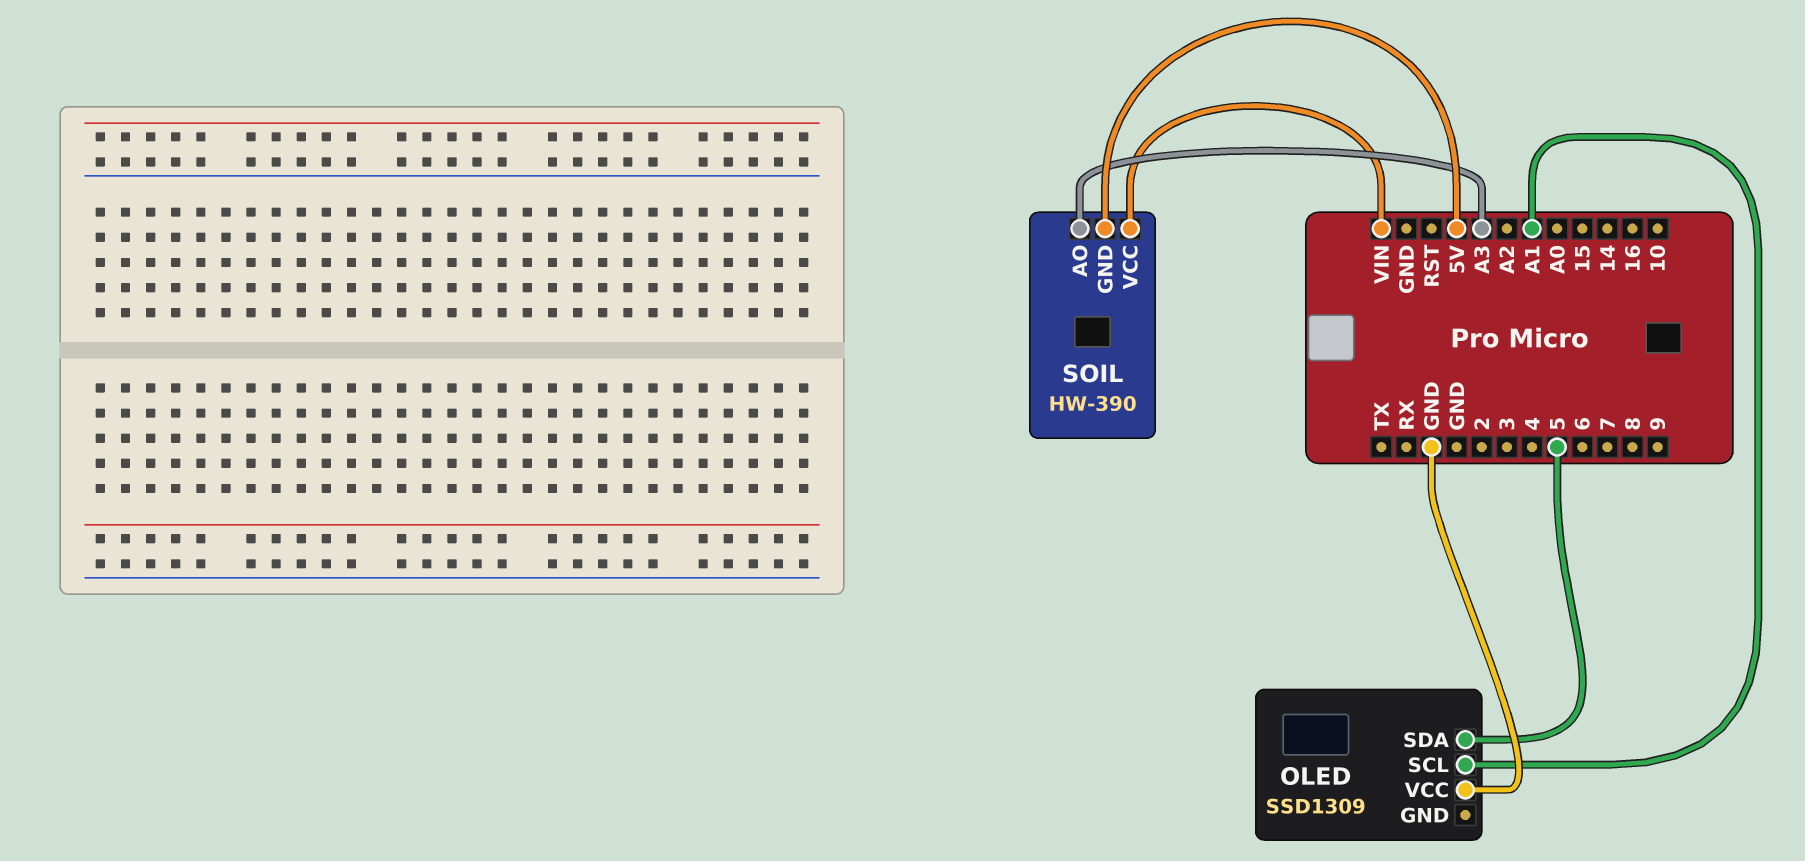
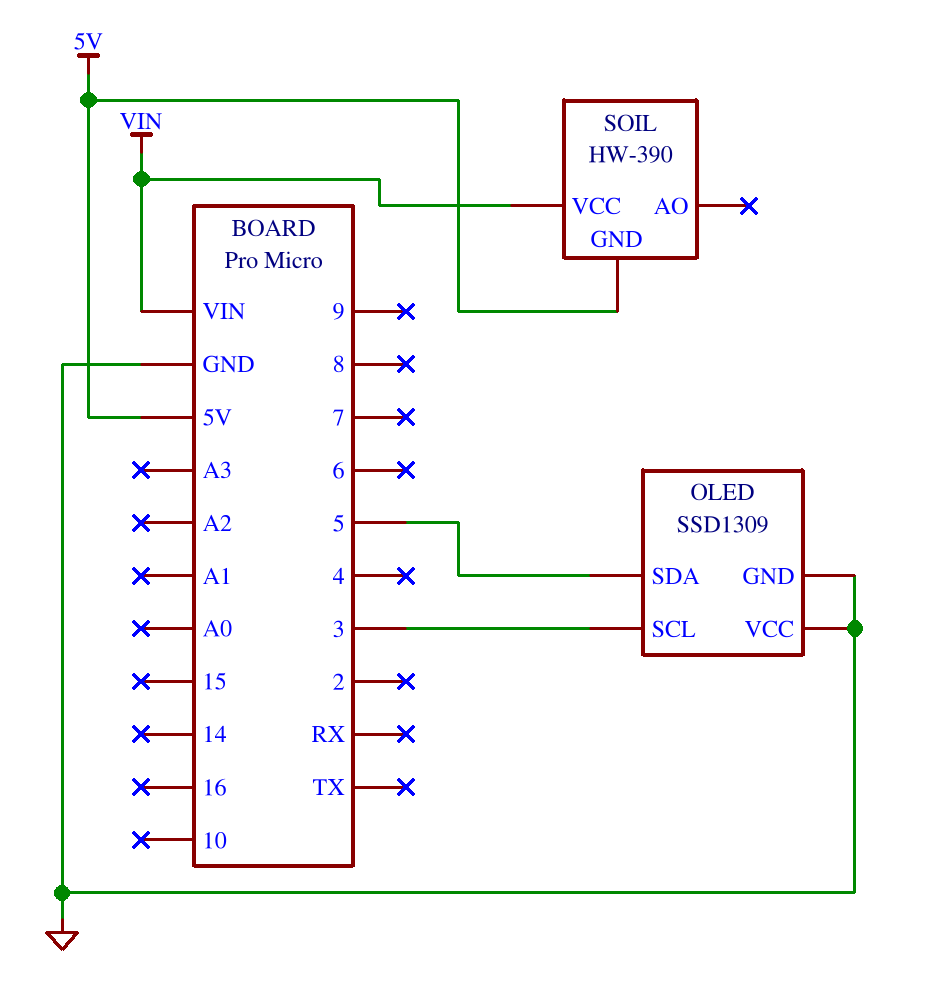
OLED pin GND: none -> GND
OLED pin SCL: A1 -> 3
SOIL pin AO: A3 -> none

